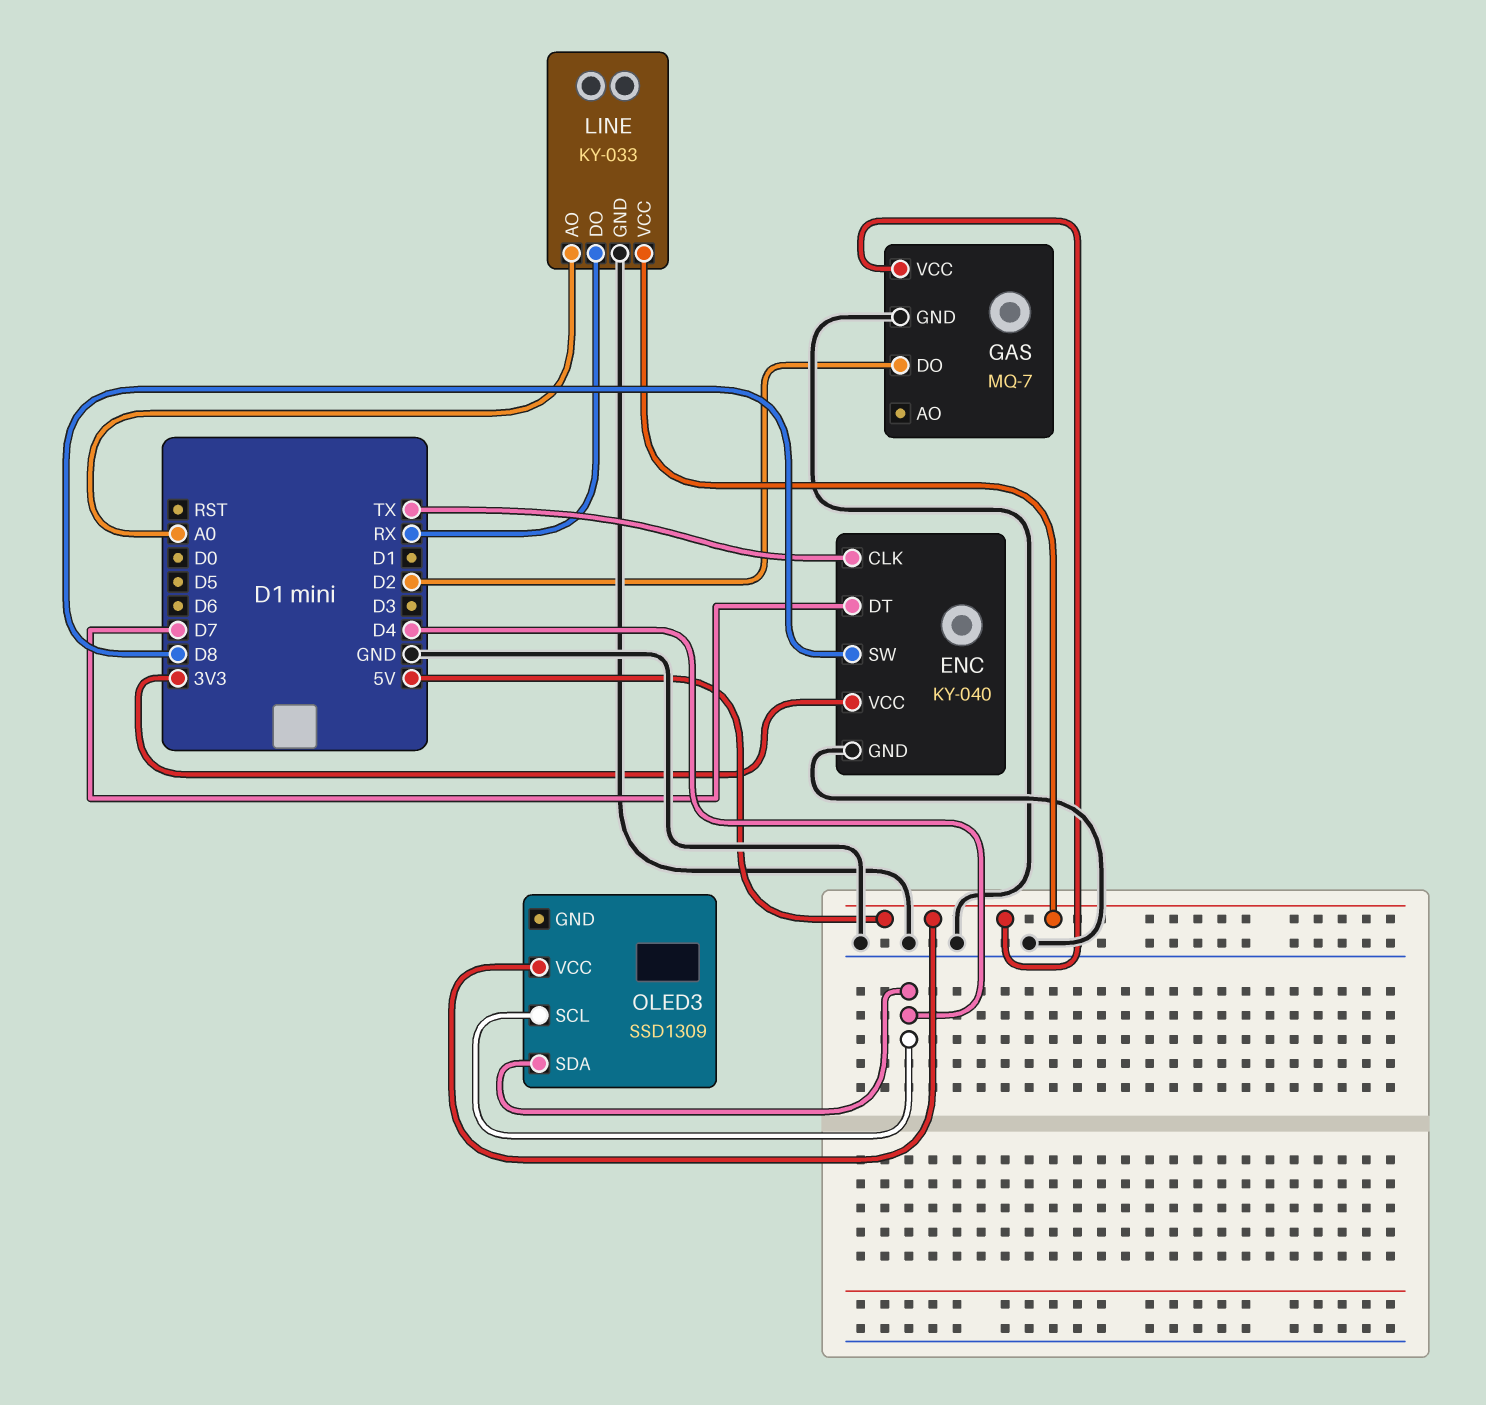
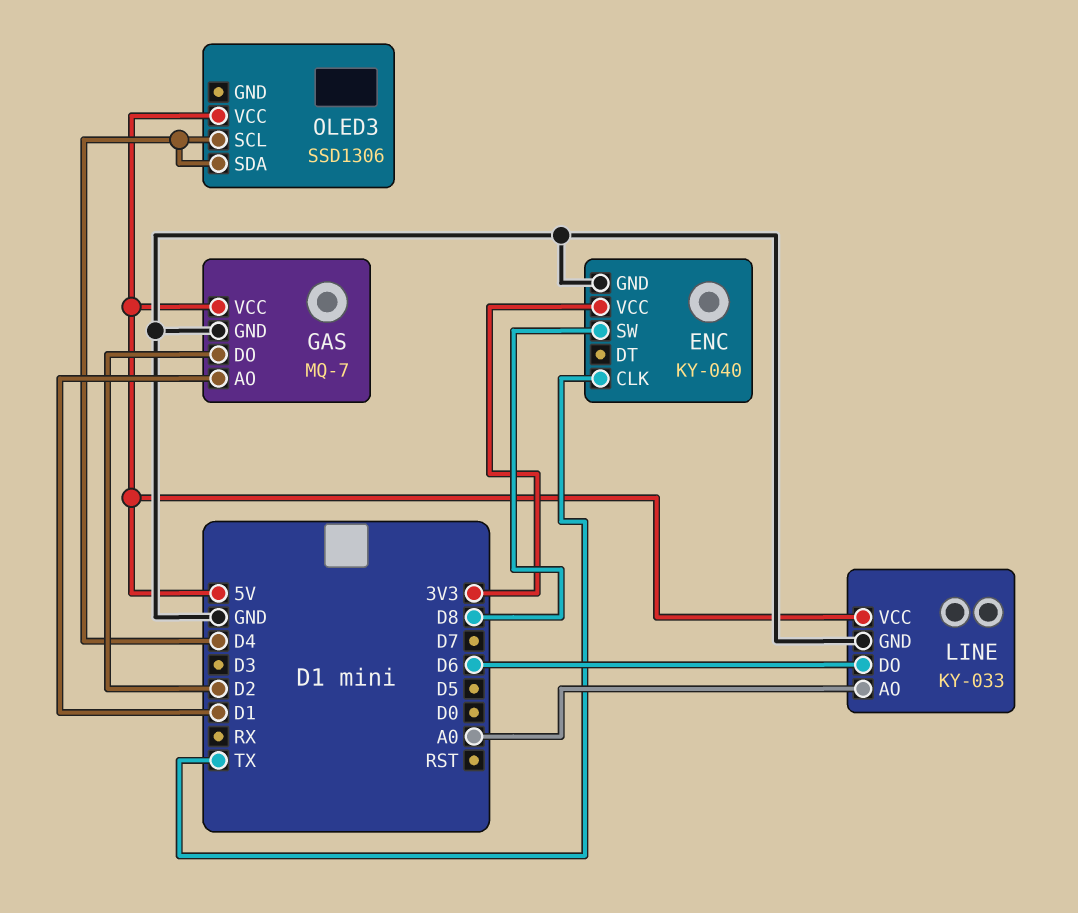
ENC pin DT: D7 -> none
GAS pin AO: none -> D1
LINE pin DO: RX -> D6
OLED3: SSD1309 -> SSD1306

